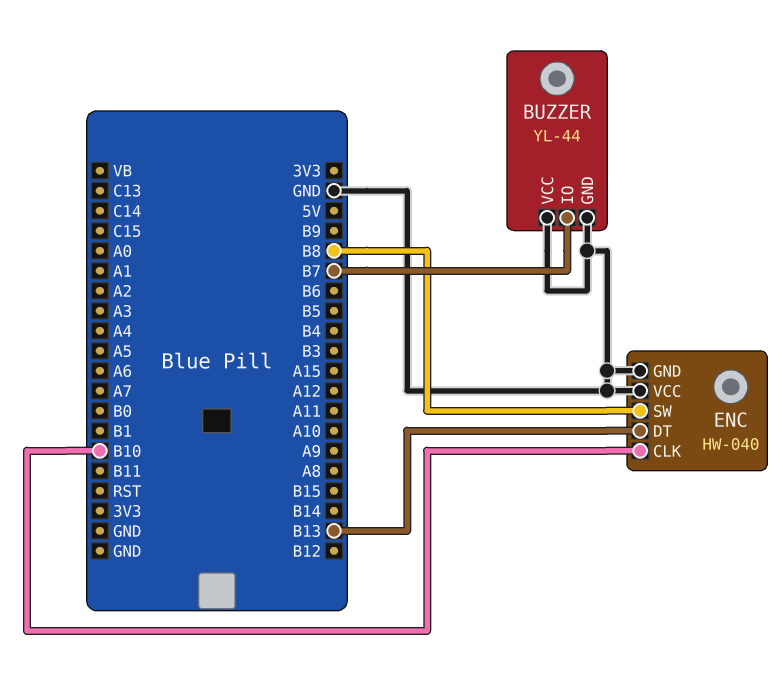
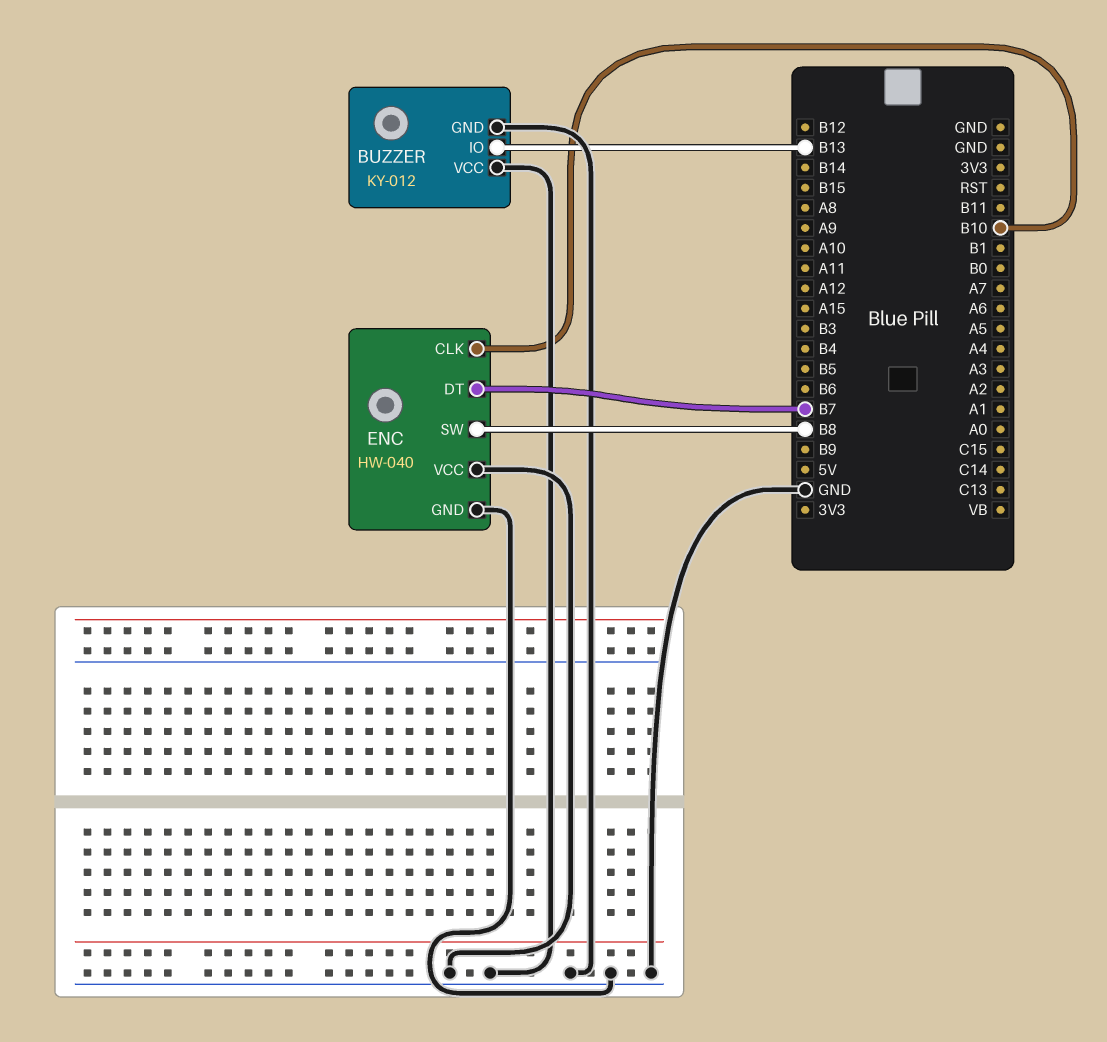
BUZZER: YL-44 -> KY-012
BUZZER pin IO: B7 -> B13
ENC pin DT: B13 -> B7

